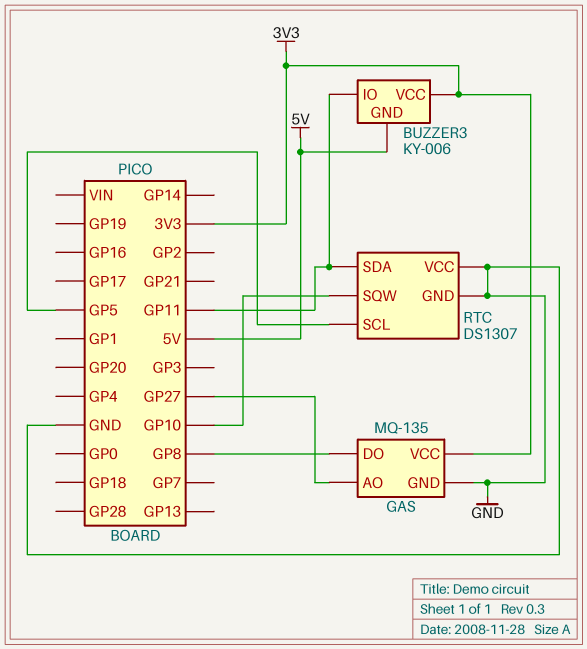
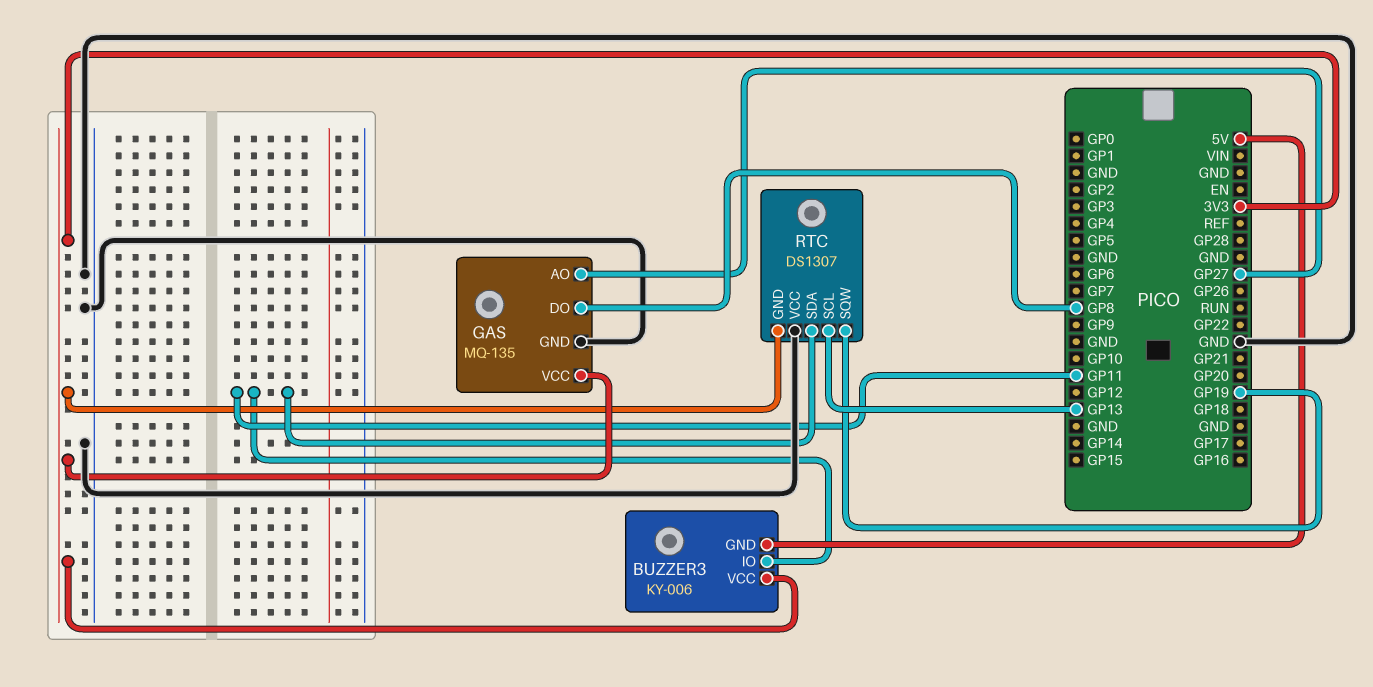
RTC pin GND: GND -> 3V3
RTC pin SCL: GP5 -> GP13
RTC pin SQW: GP10 -> GP19

